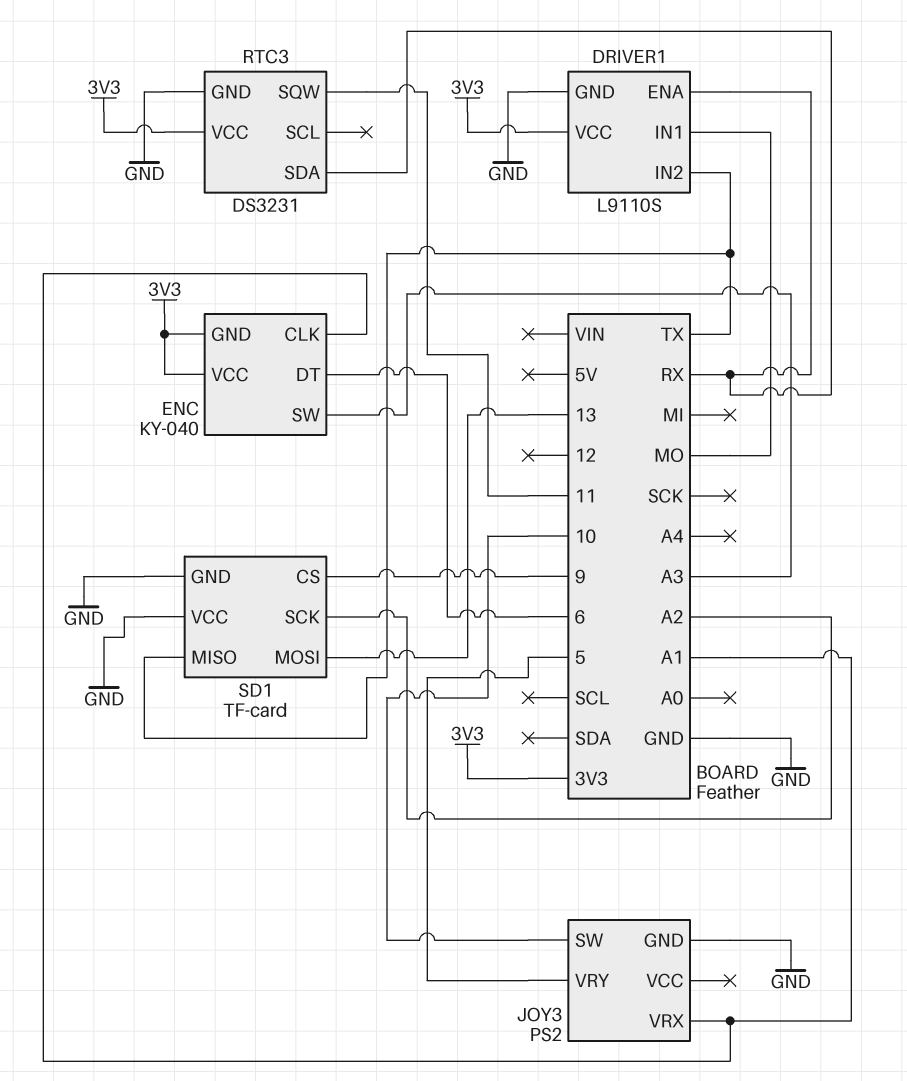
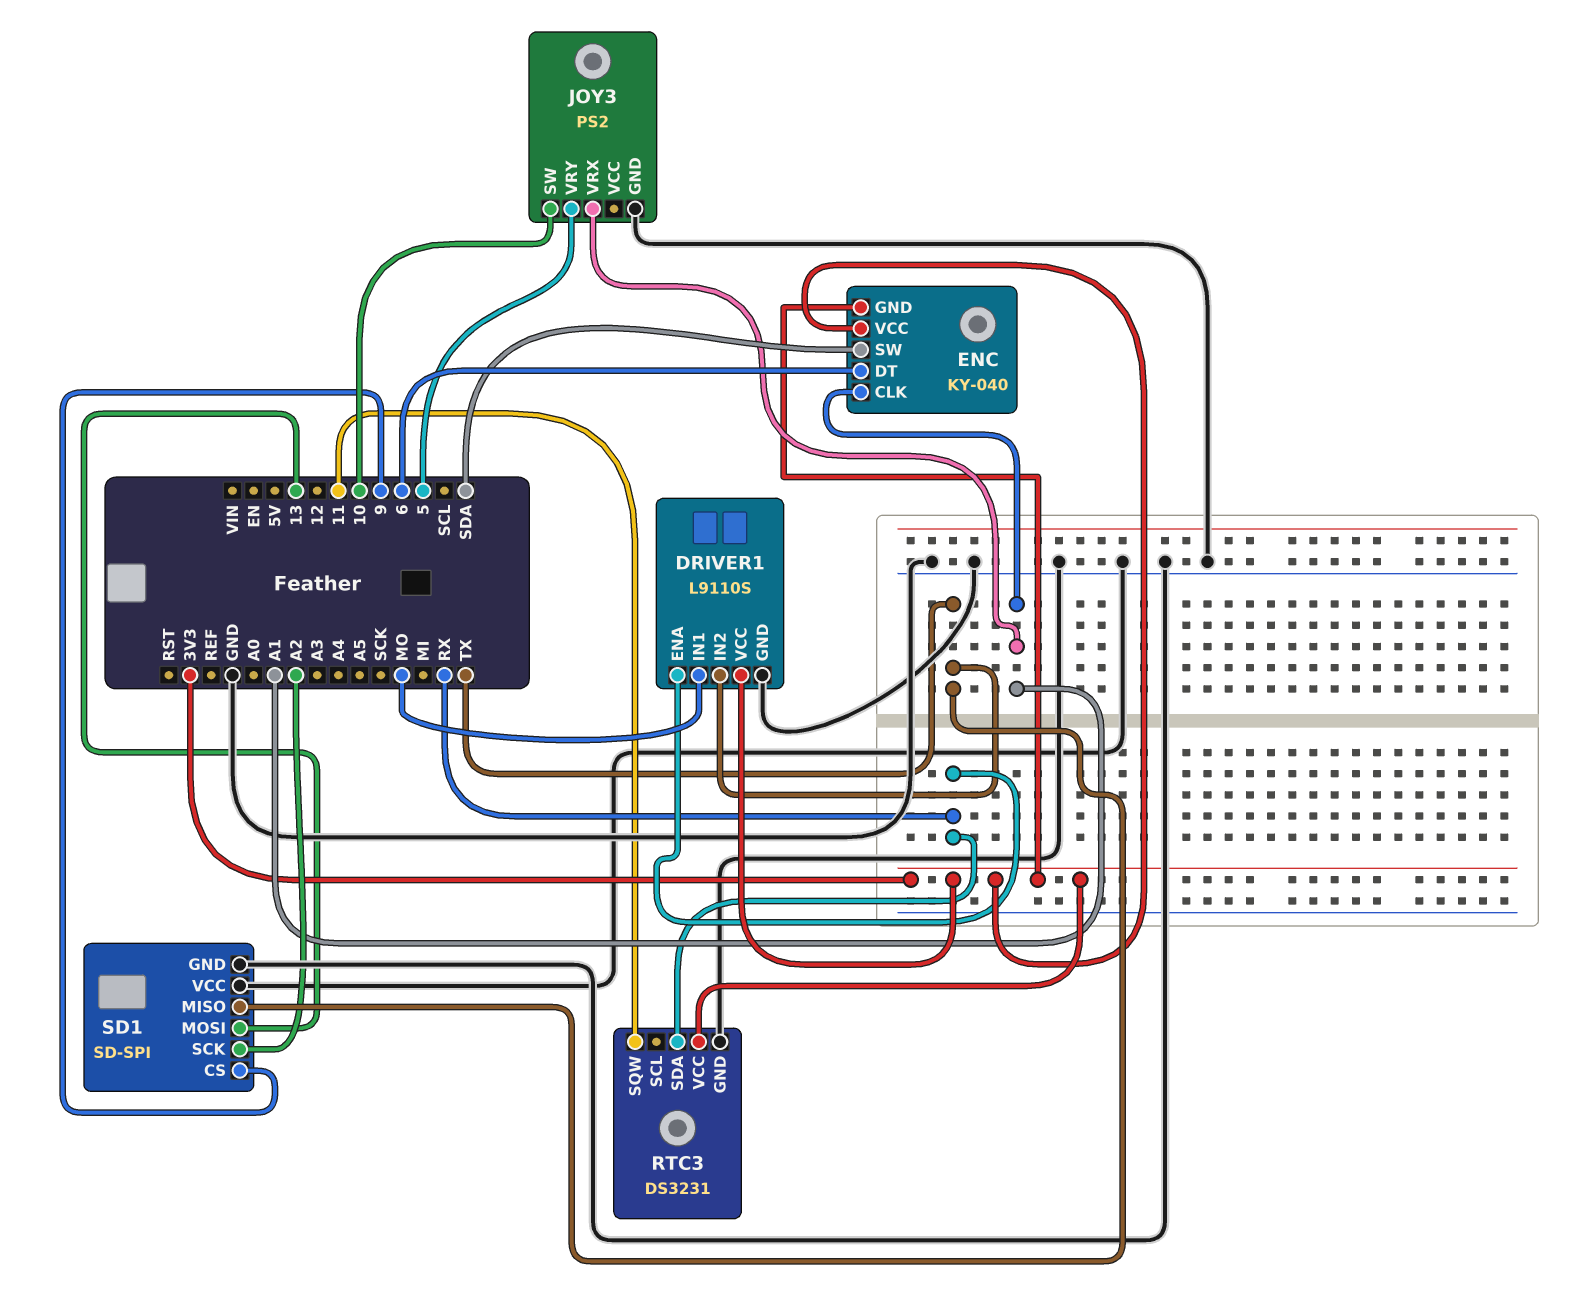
ENC pin SW: A3 -> SDA
SD1: TF-card -> SD-SPI

